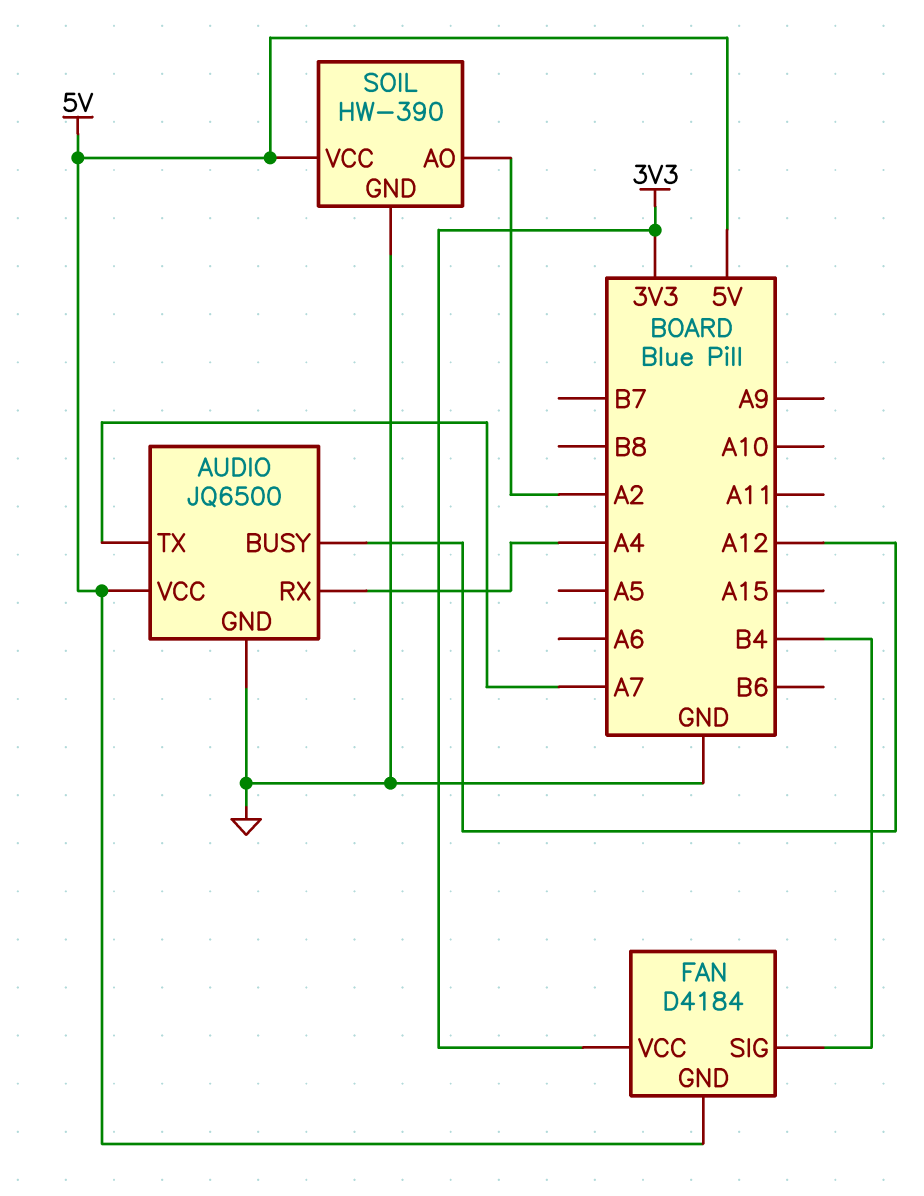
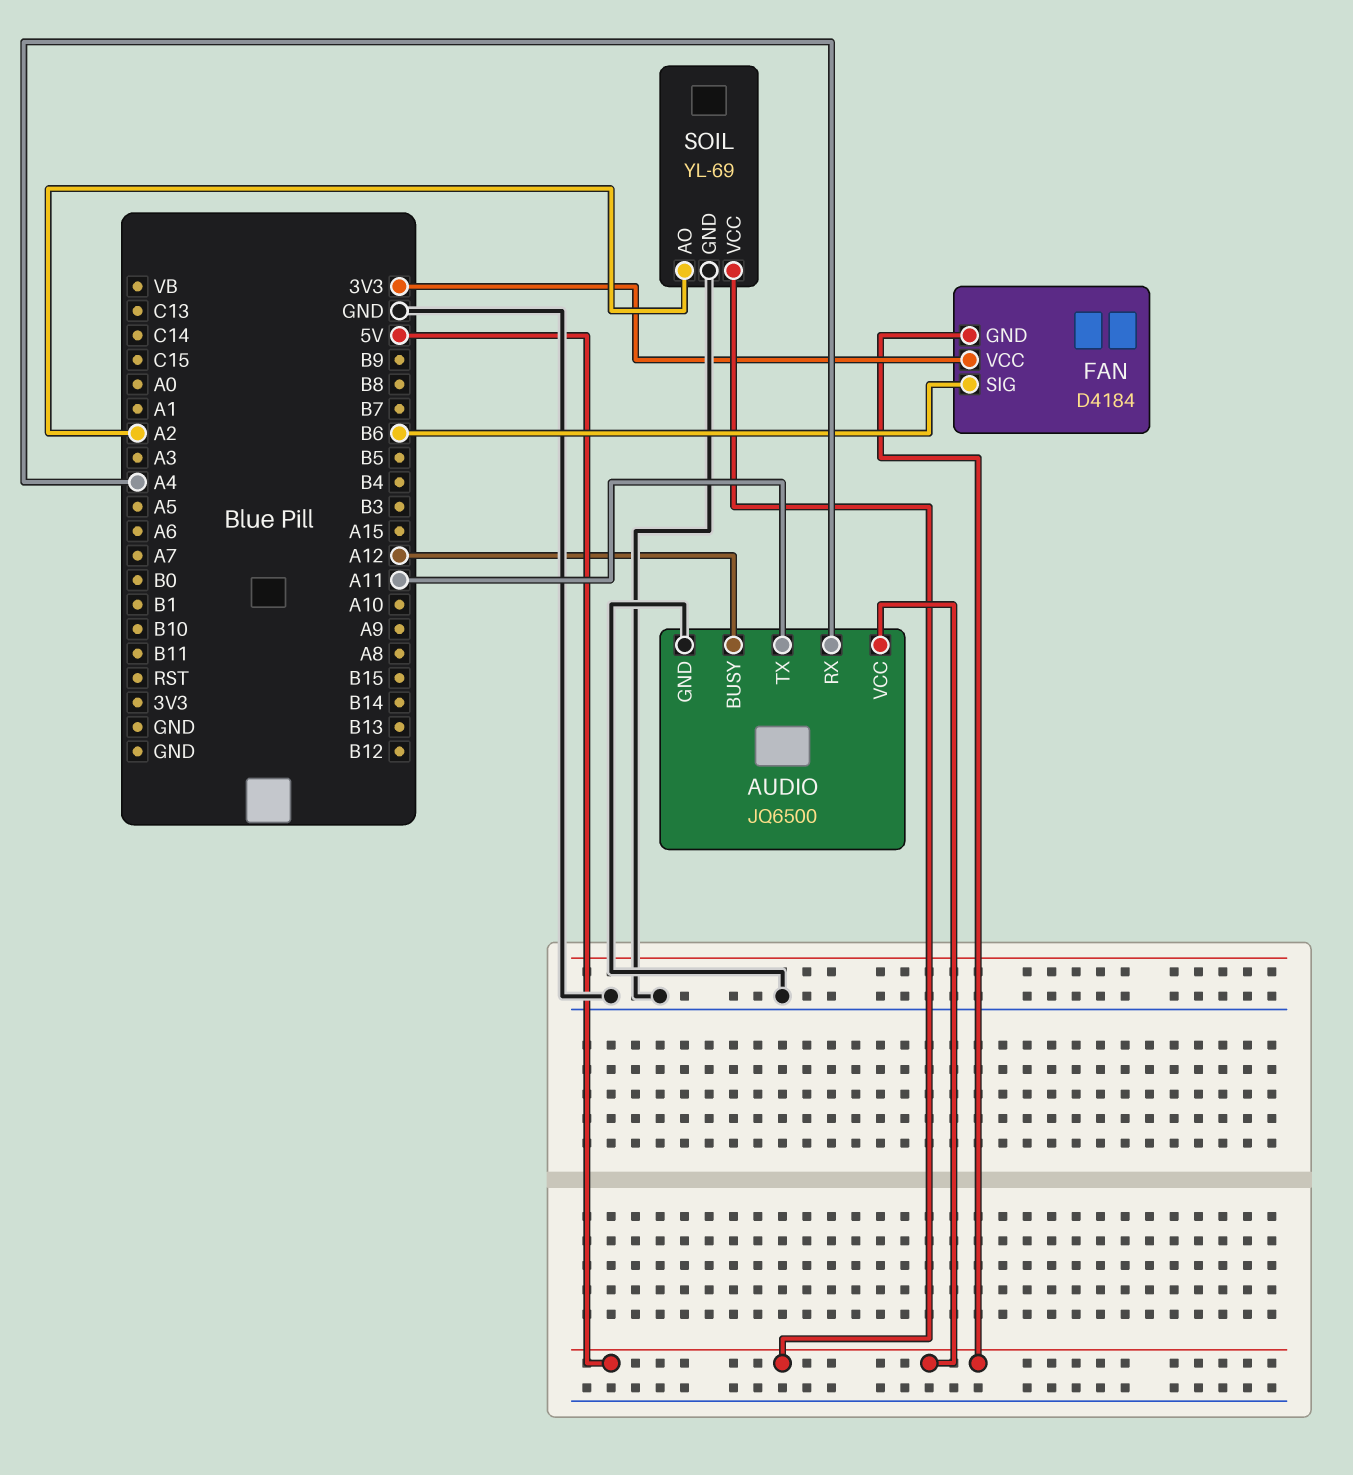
AUDIO pin TX: A7 -> A11
FAN pin SIG: B4 -> B6
SOIL: HW-390 -> YL-69

